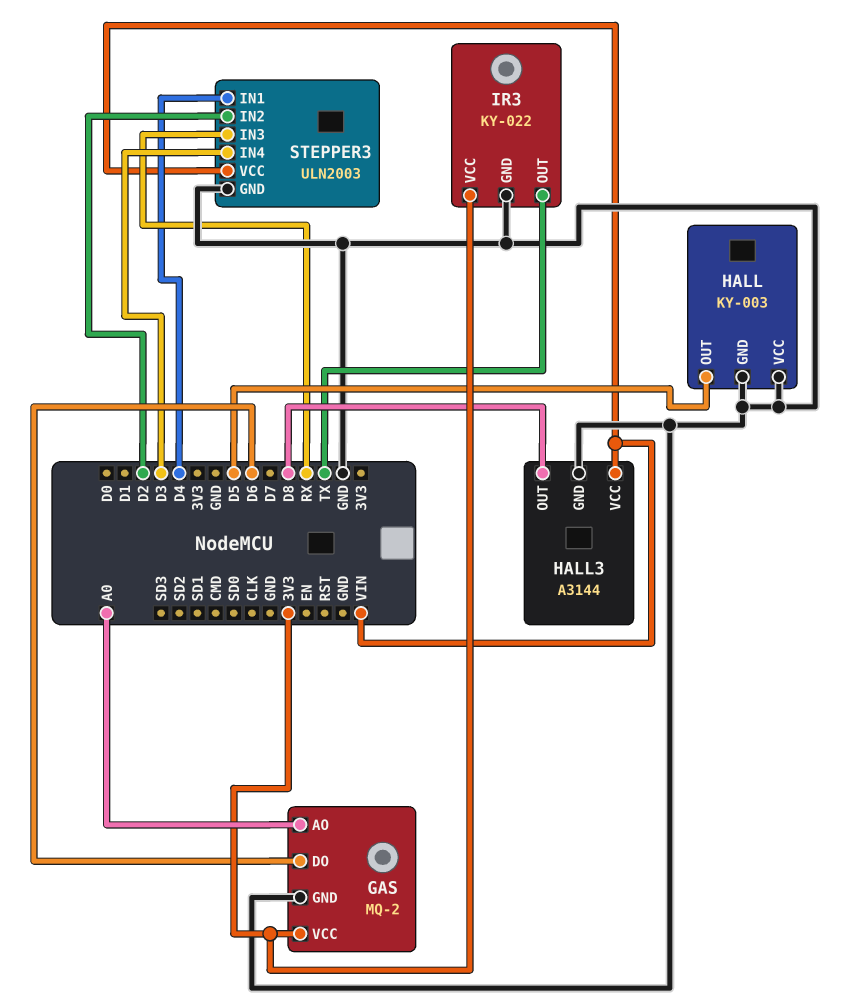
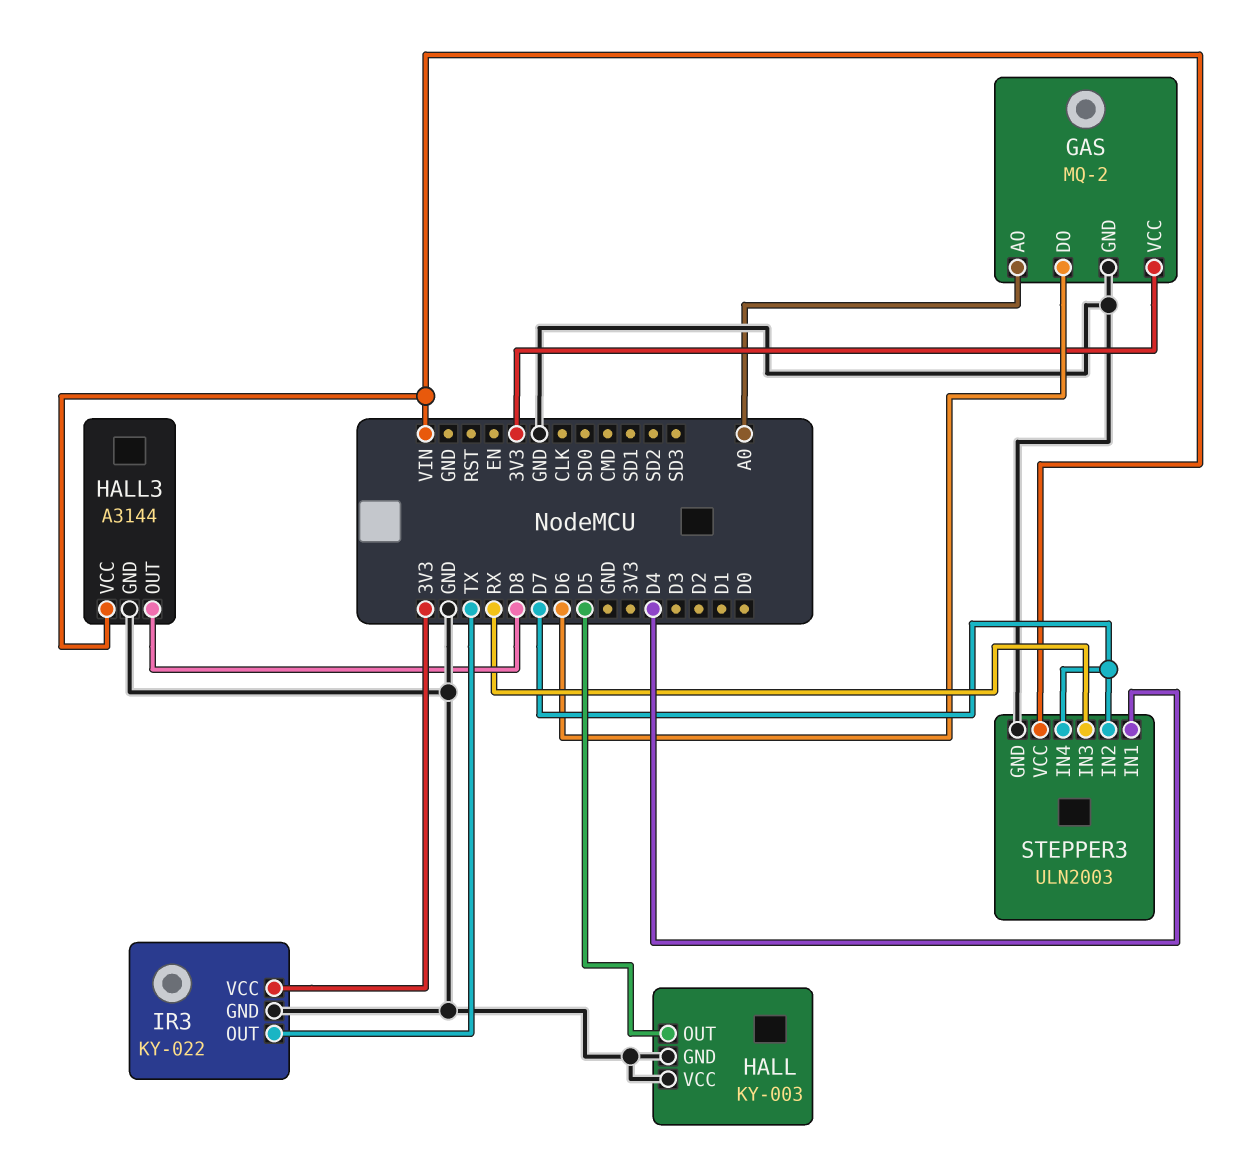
STEPPER3 pin IN2: D2 -> D7
STEPPER3 pin IN4: D3 -> D7

